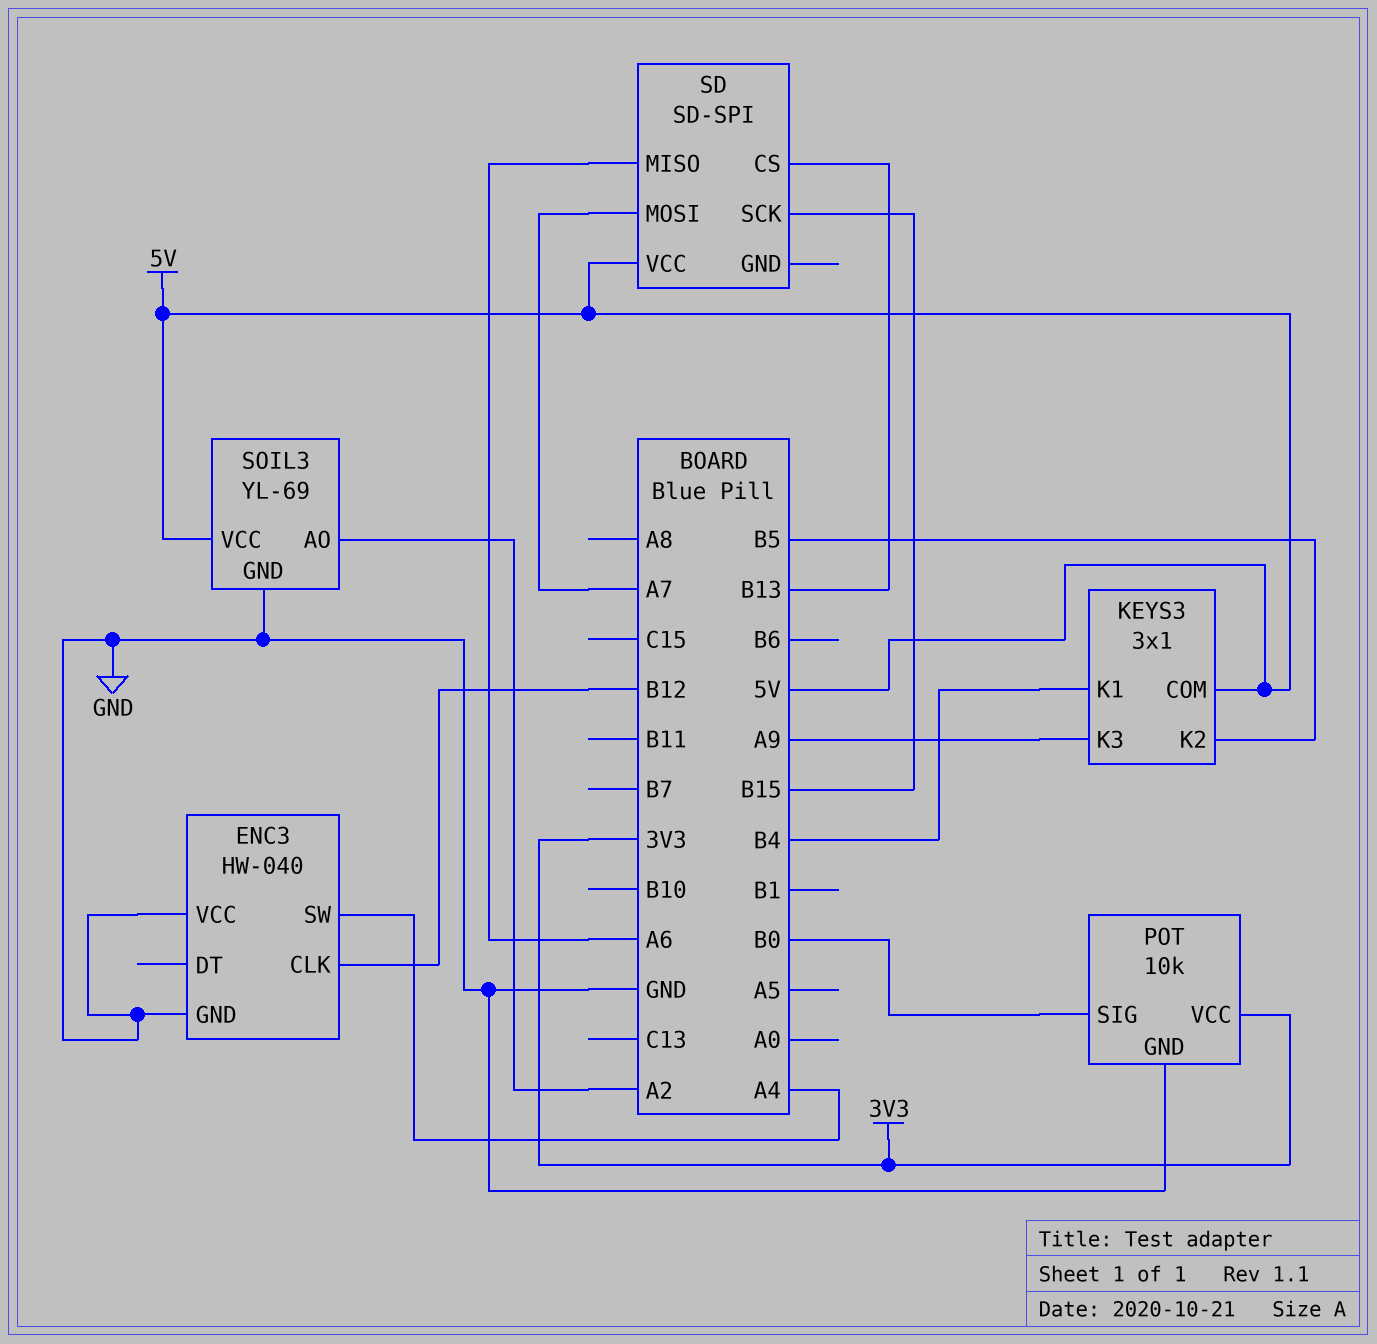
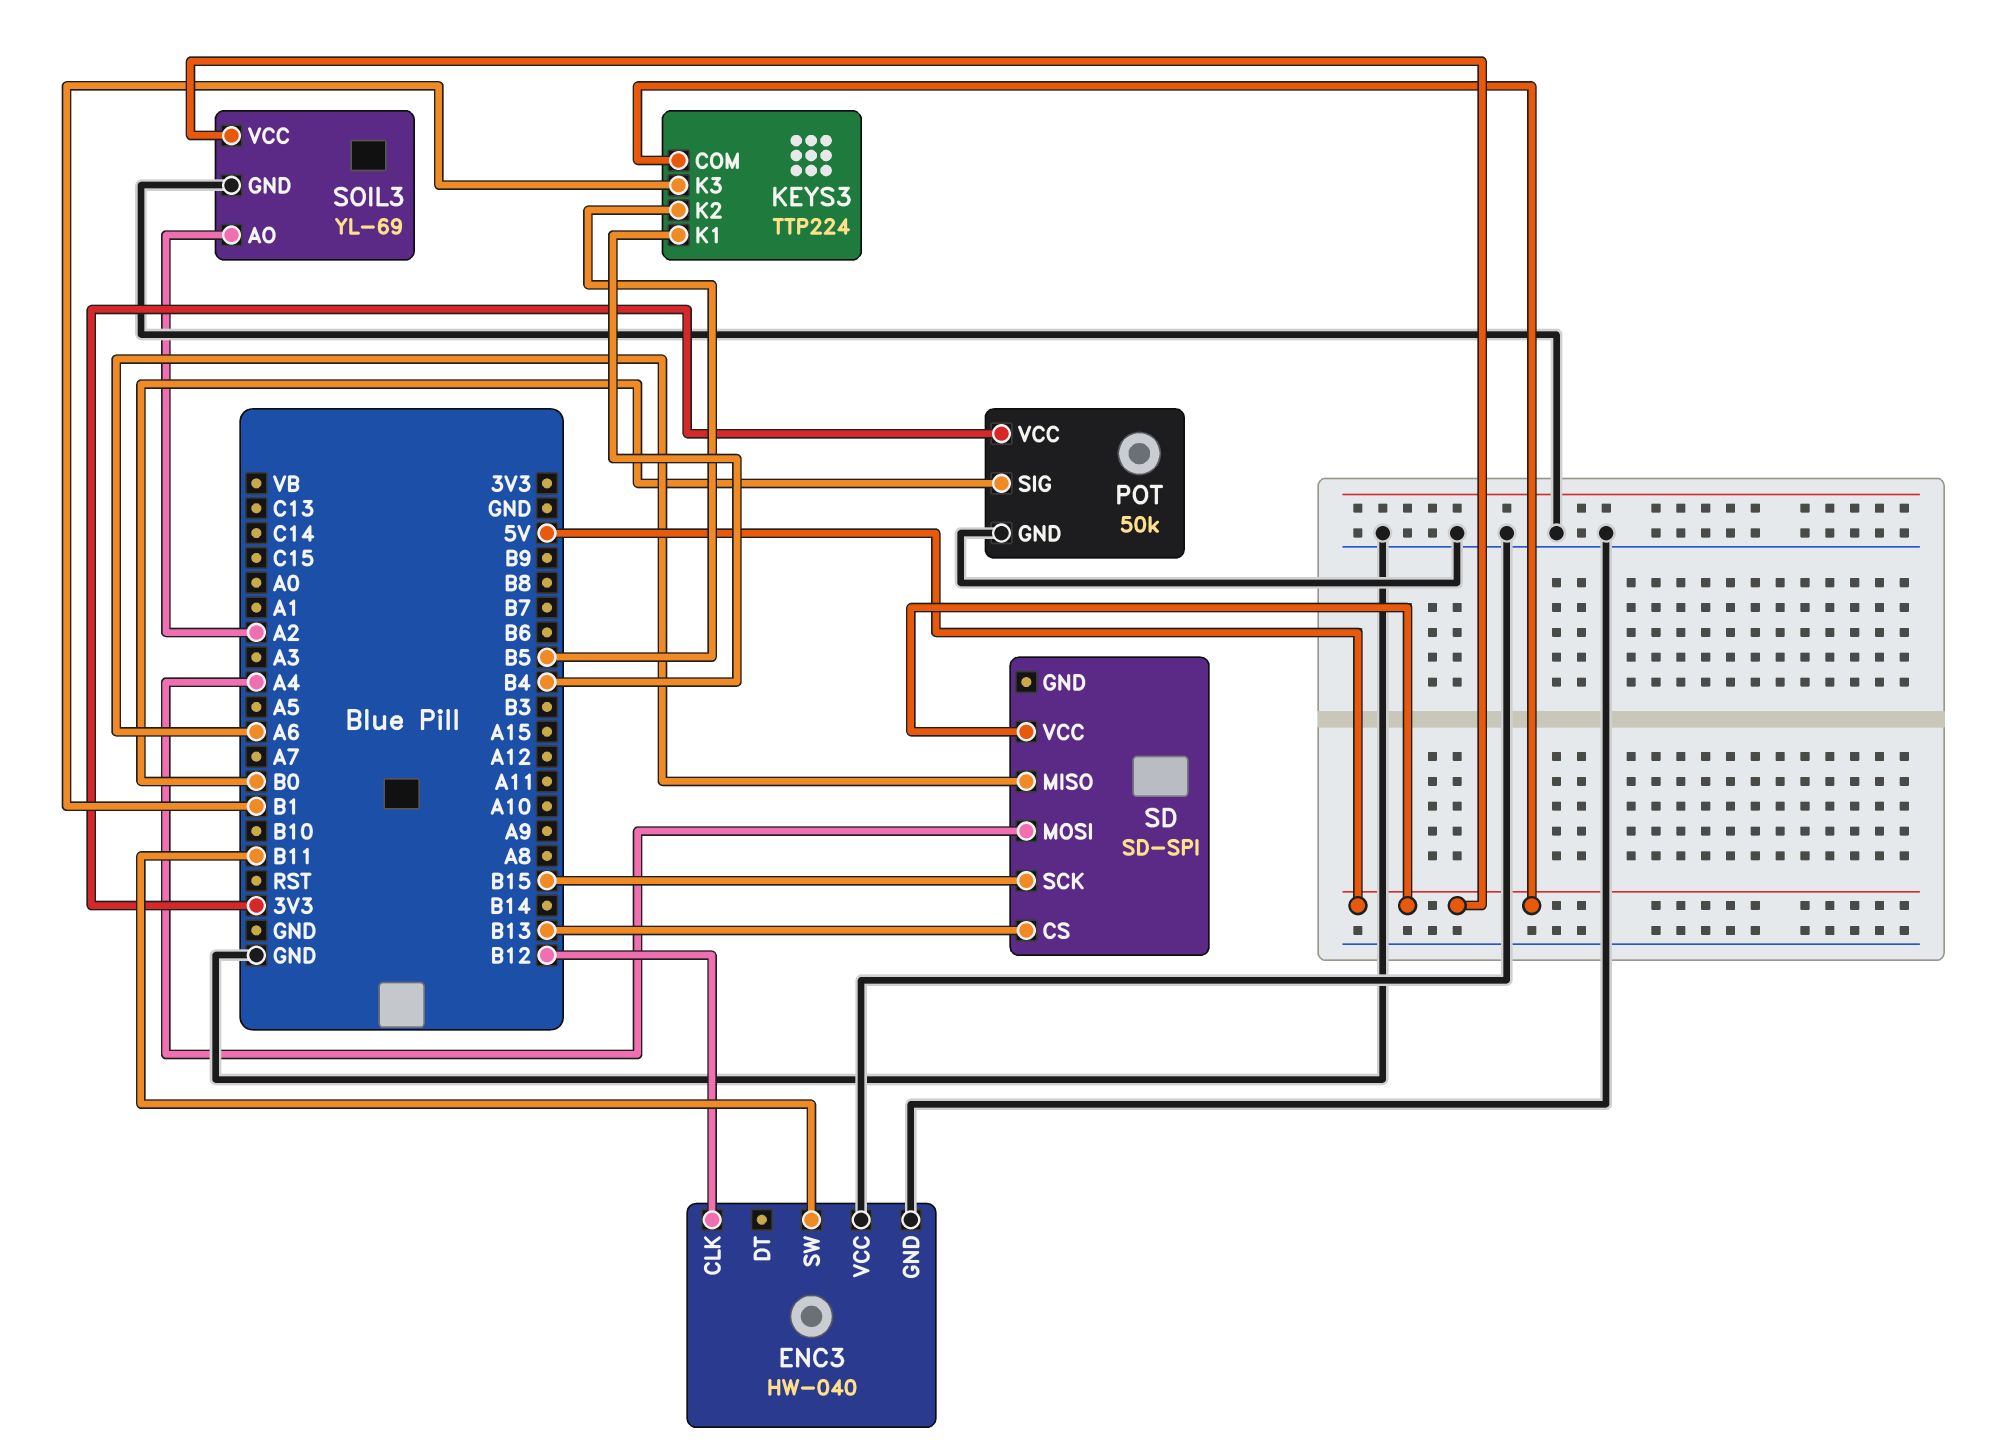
ENC3 pin SW: A4 -> B11
KEYS3: 3x1 -> TTP224
KEYS3 pin K3: A9 -> B1
POT: 10k -> 50k
SD pin MOSI: A7 -> A4

